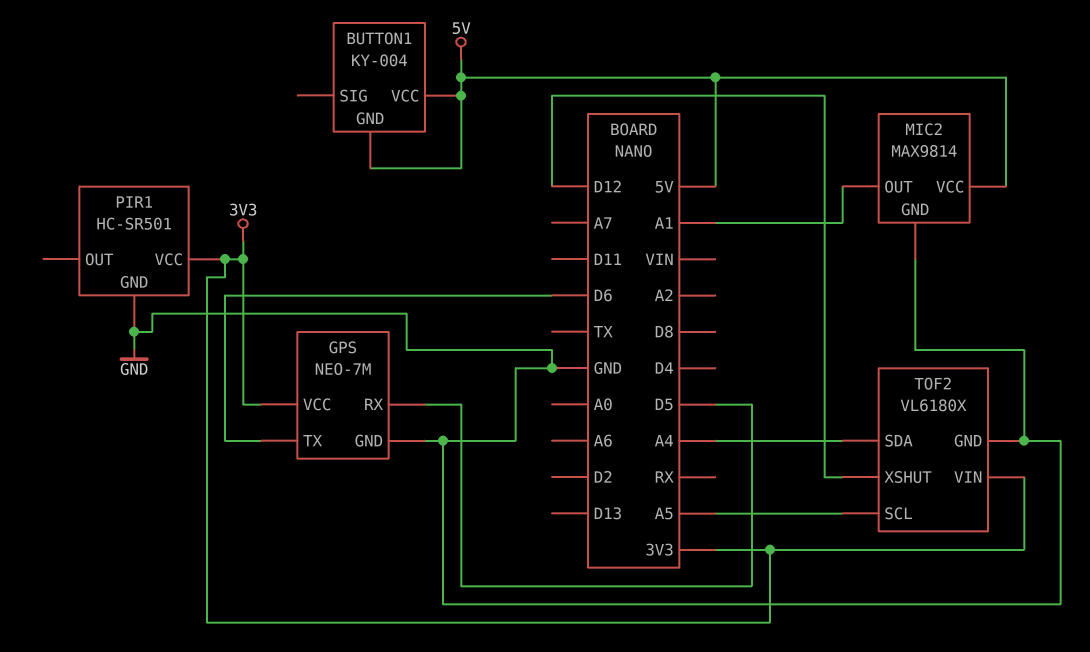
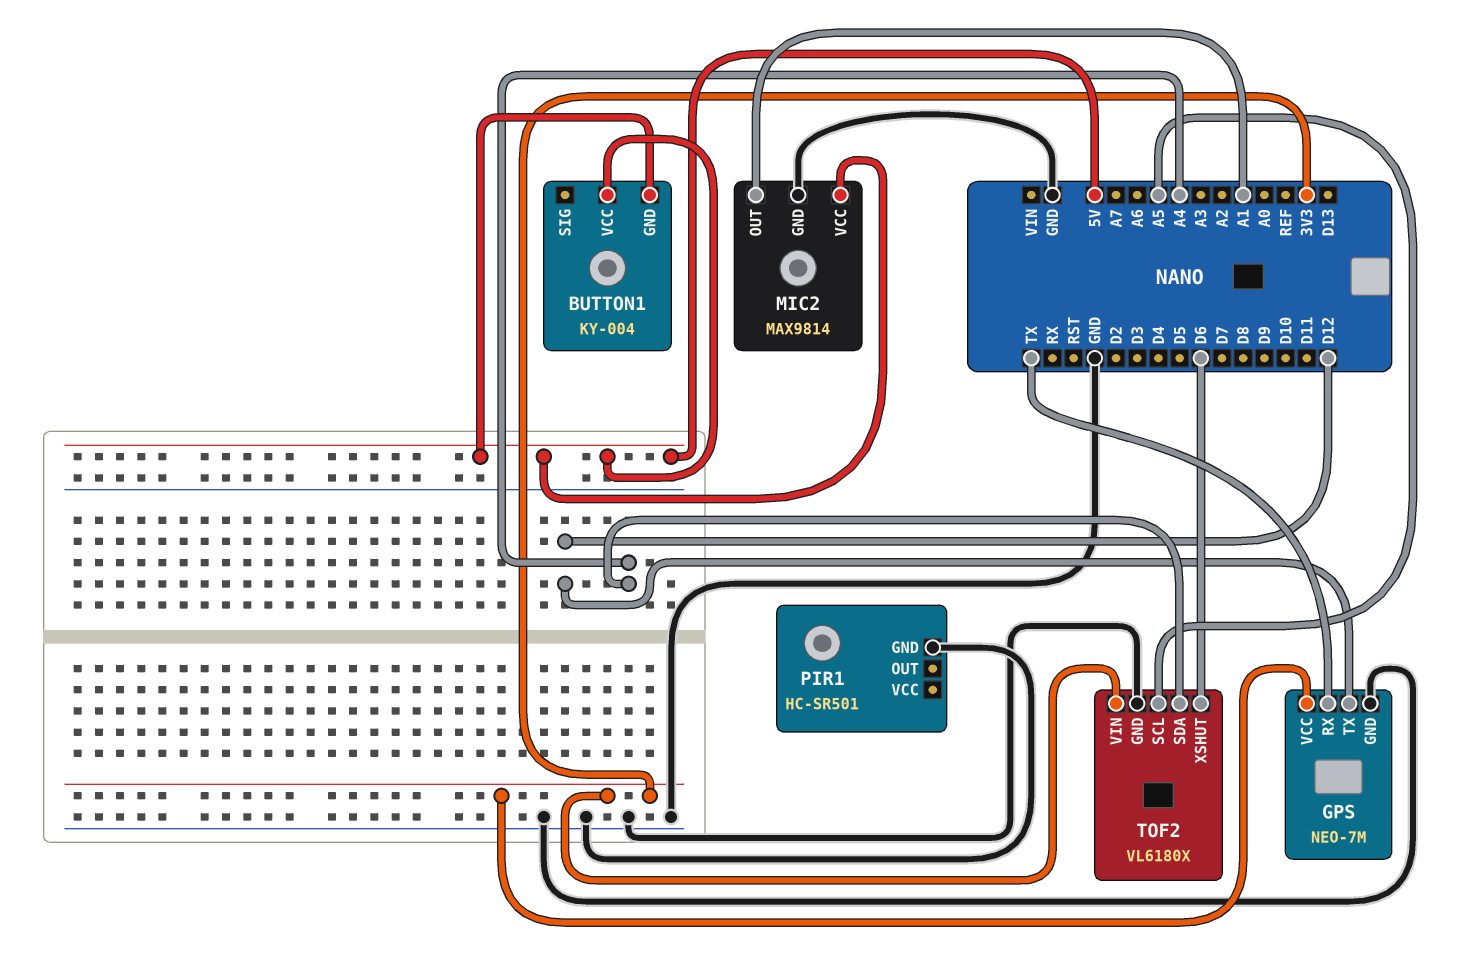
GPS pin RX: D5 -> TX
GPS pin TX: D6 -> D12
PIR1 pin VCC: 3V3 -> none
TOF2 pin XSHUT: D12 -> D6

